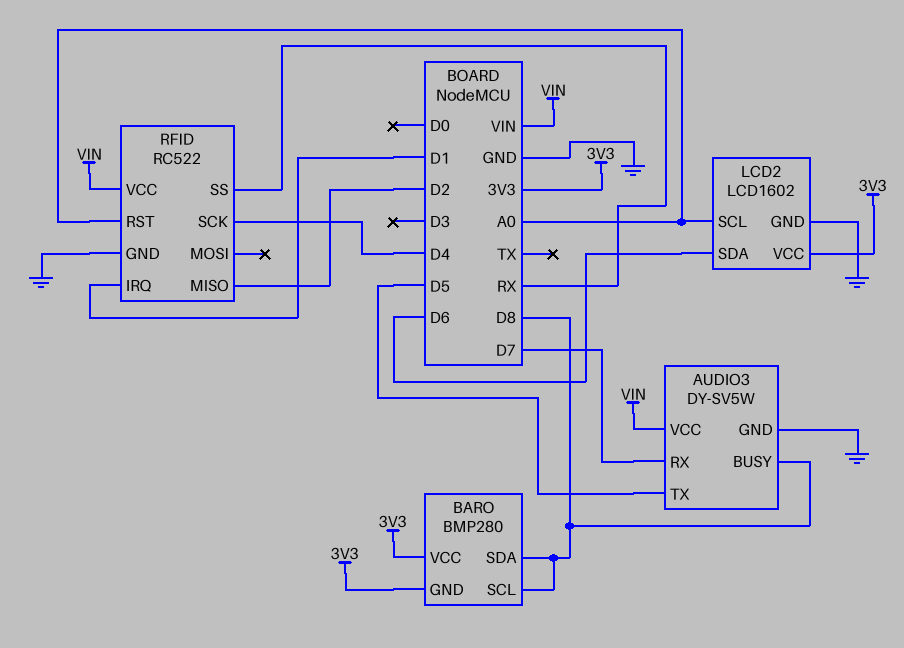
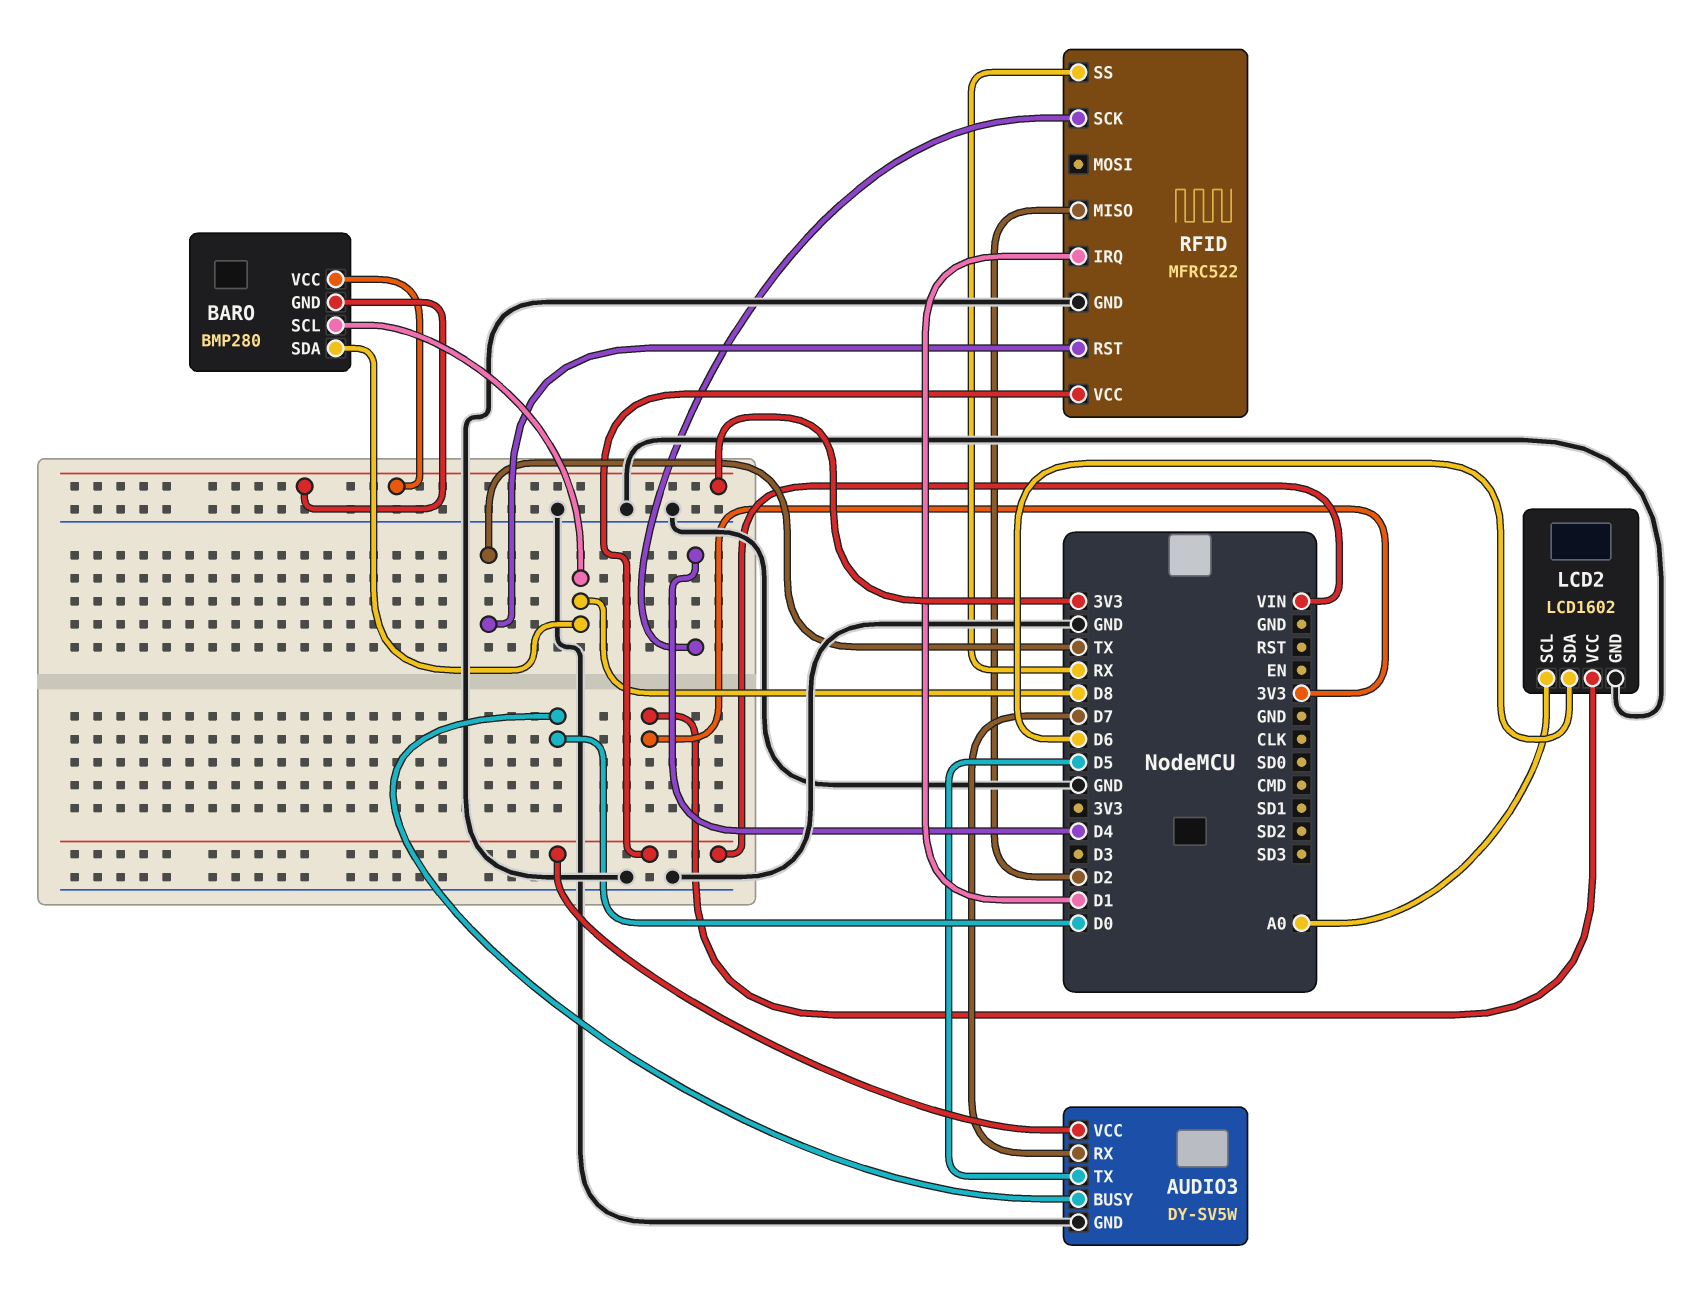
AUDIO3 pin BUSY: D8 -> D0
RFID: RC522 -> MFRC522
RFID pin RST: A0 -> TX

